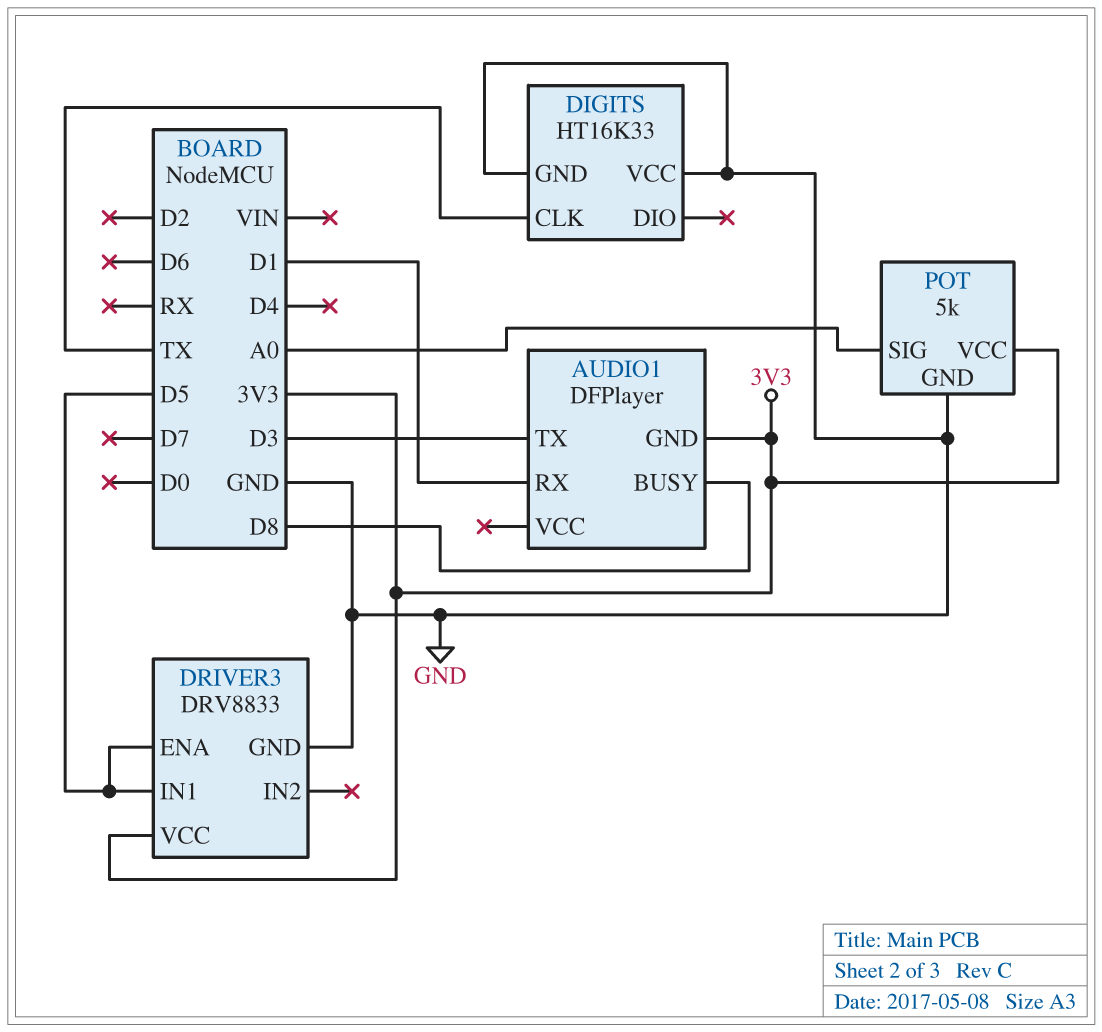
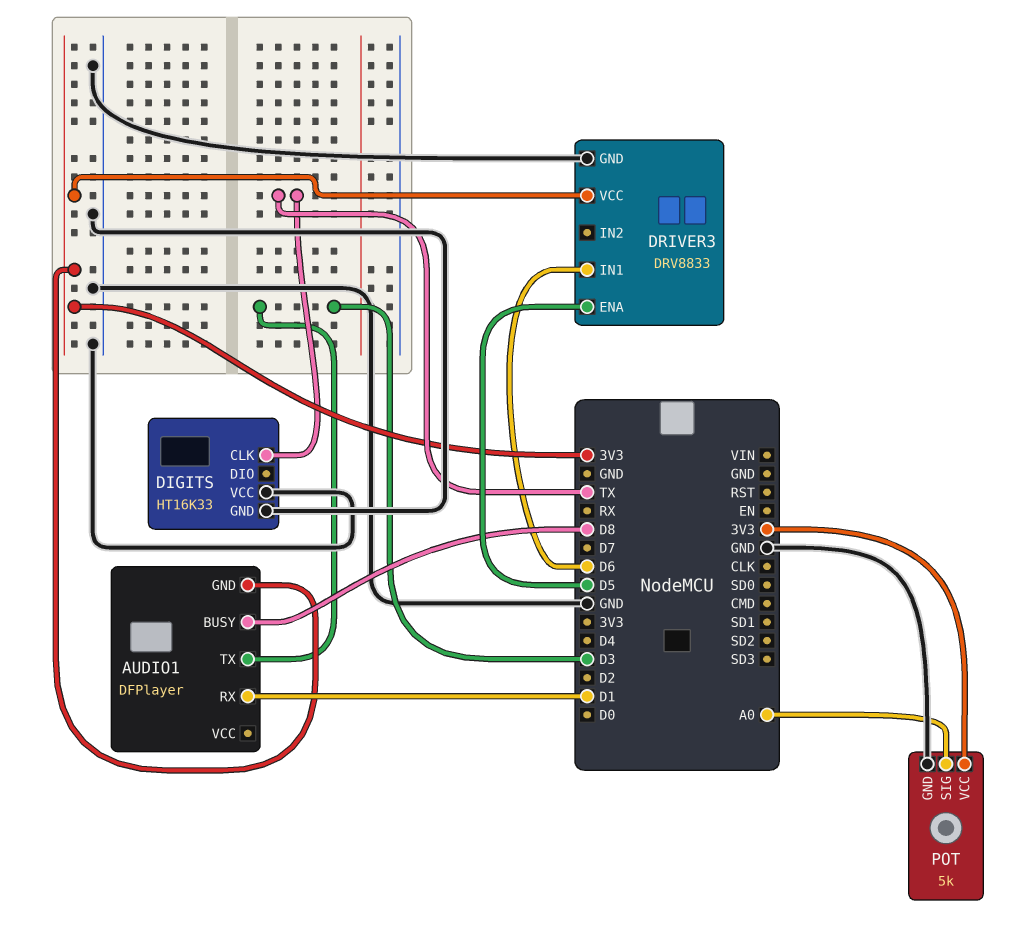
DRIVER3 pin IN1: D5 -> D6

